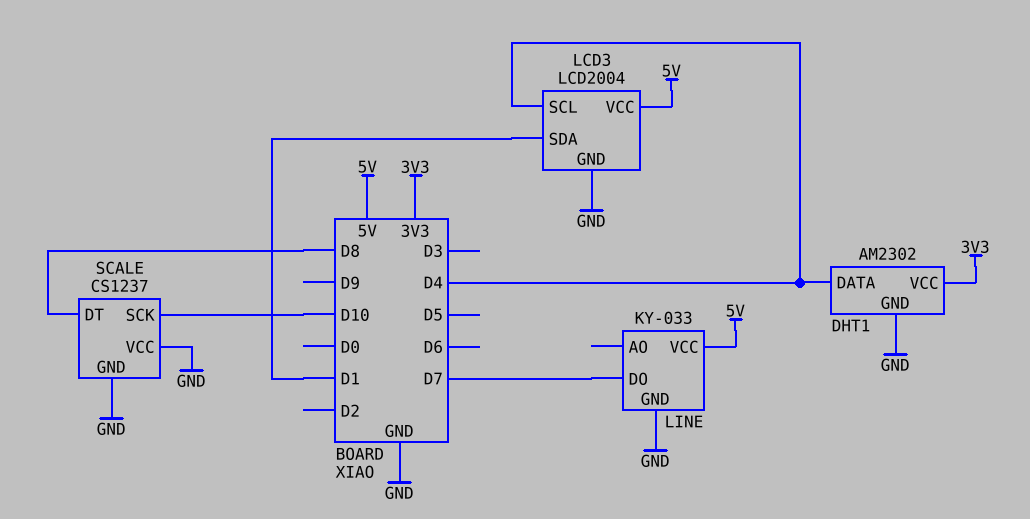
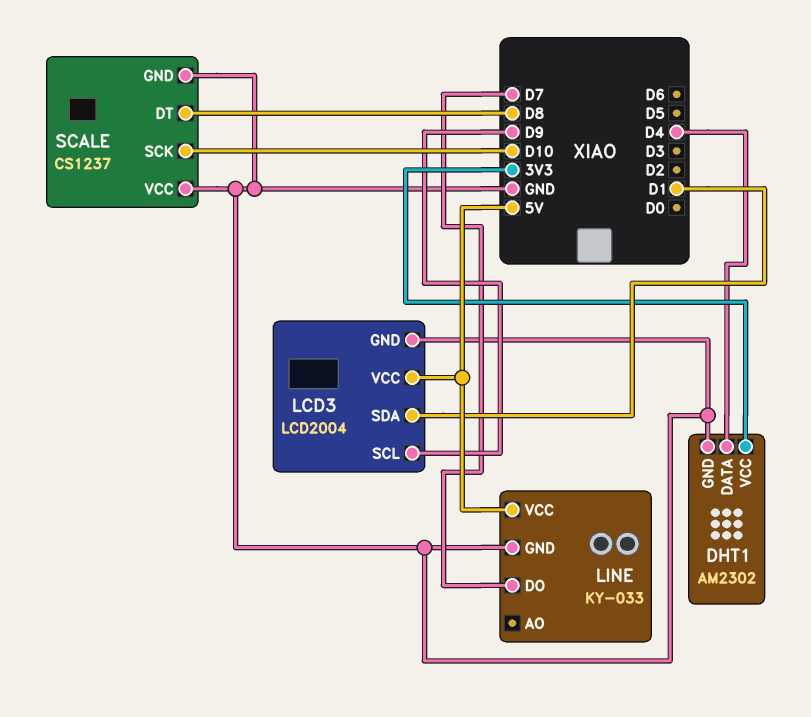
LCD3 pin SCL: D4 -> D9

